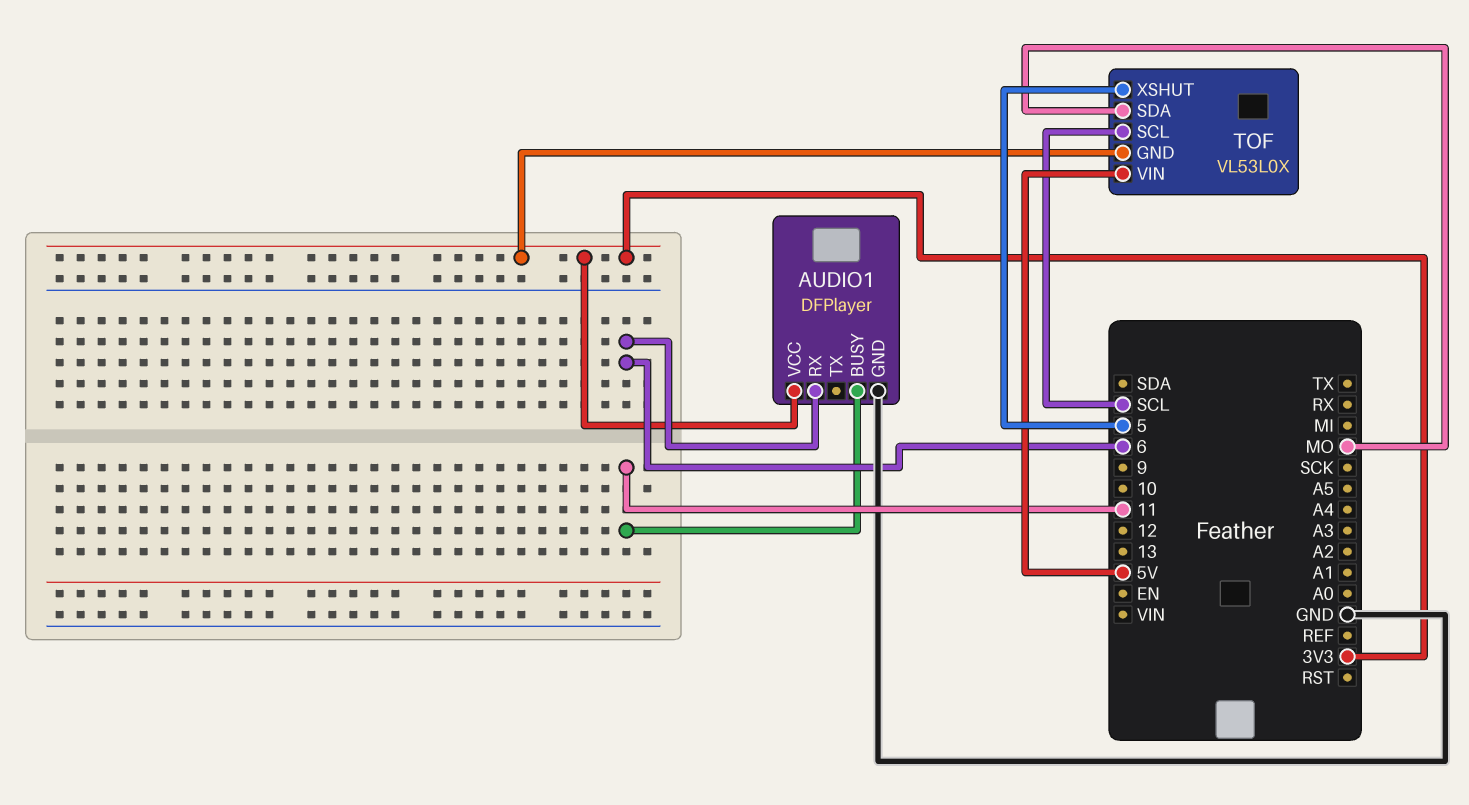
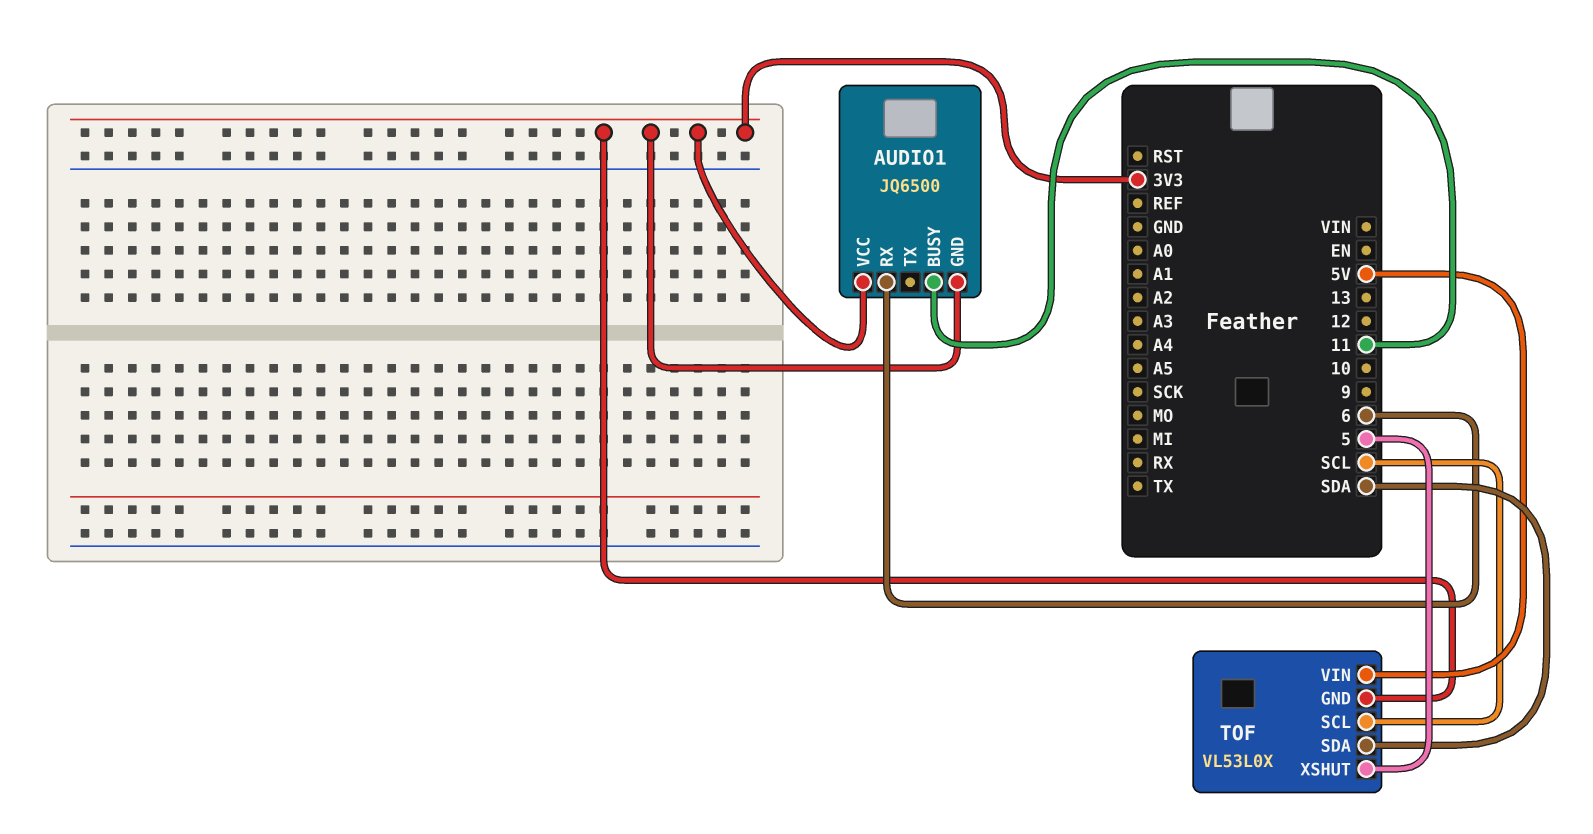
AUDIO1: DFPlayer -> JQ6500
AUDIO1 pin GND: GND -> 3V3
TOF pin SDA: MO -> SDA

